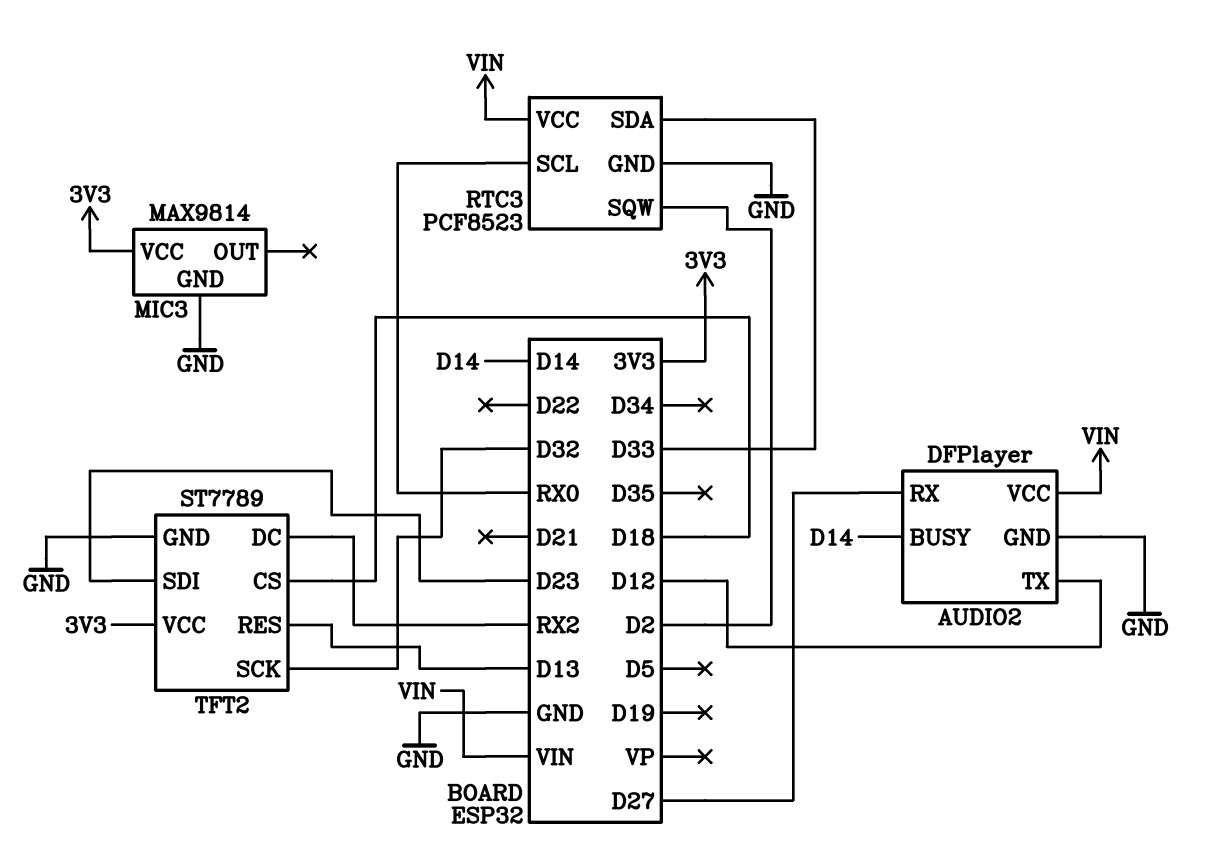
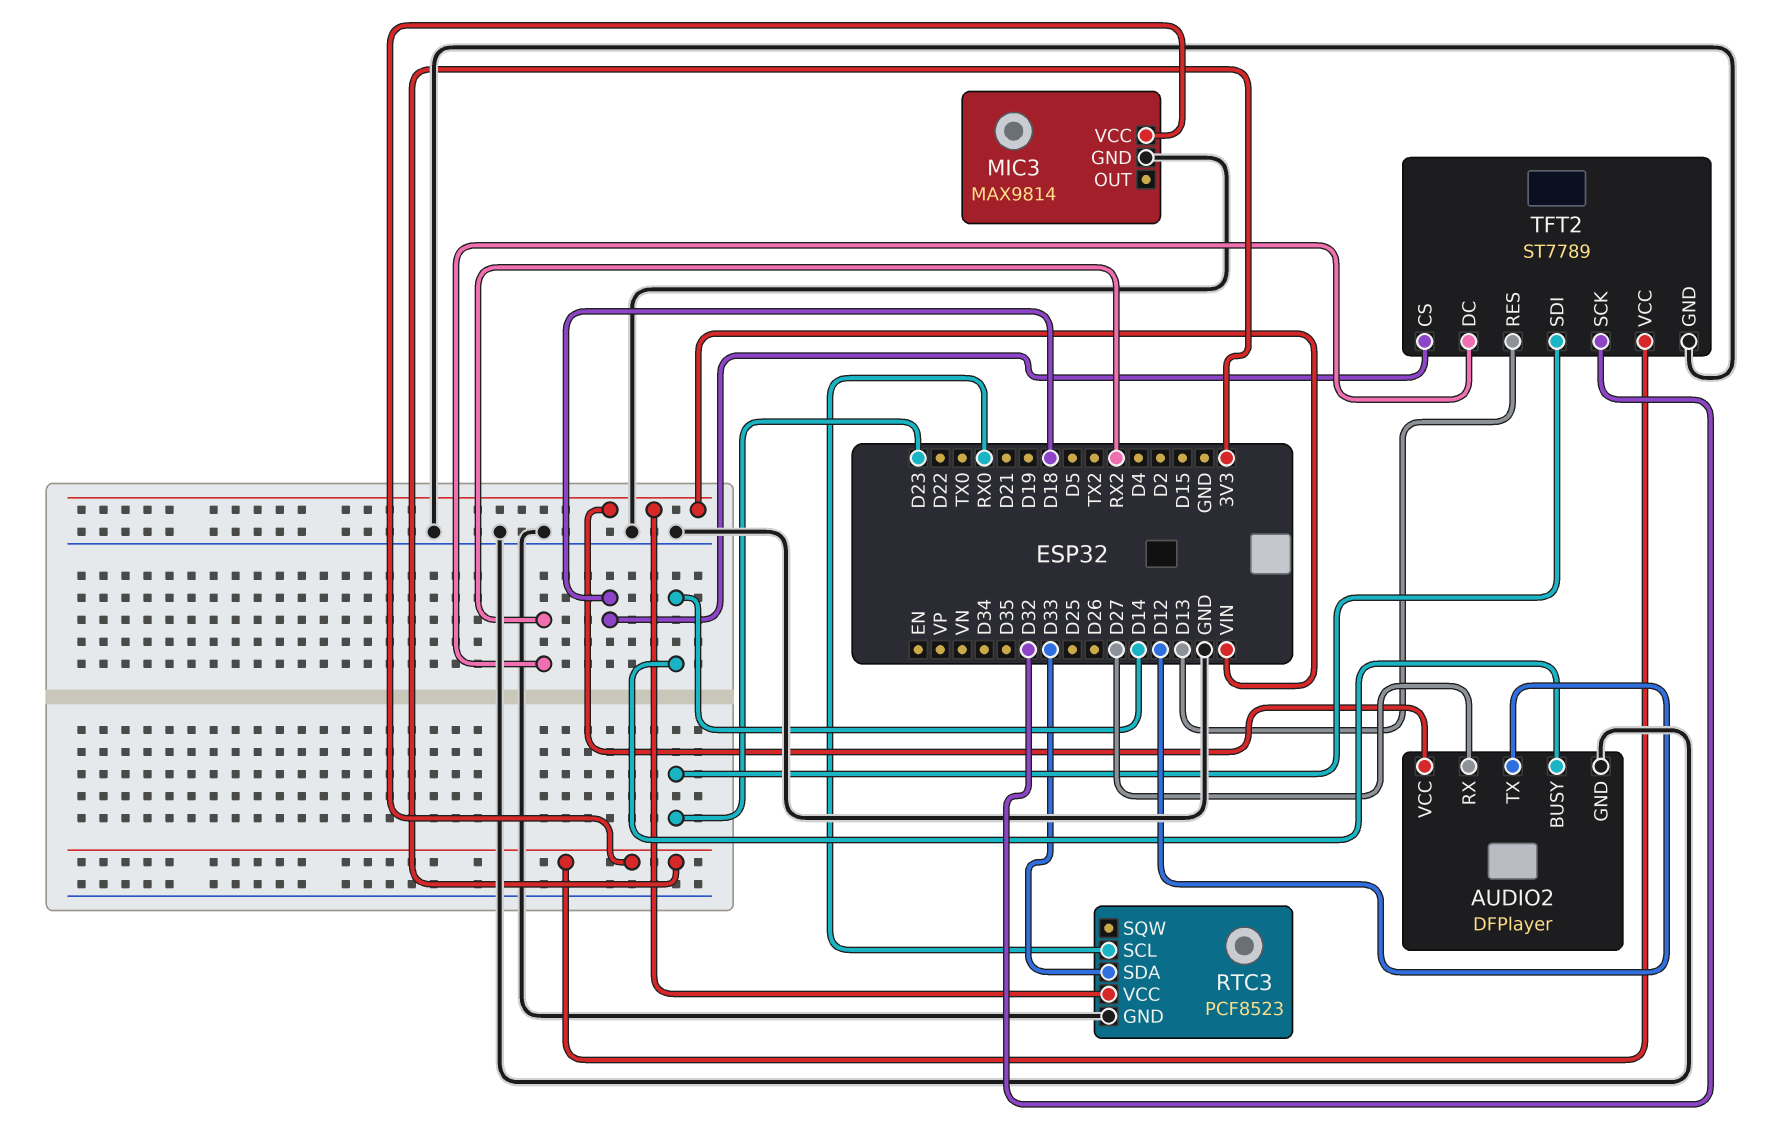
RTC3 pin SQW: D2 -> none

